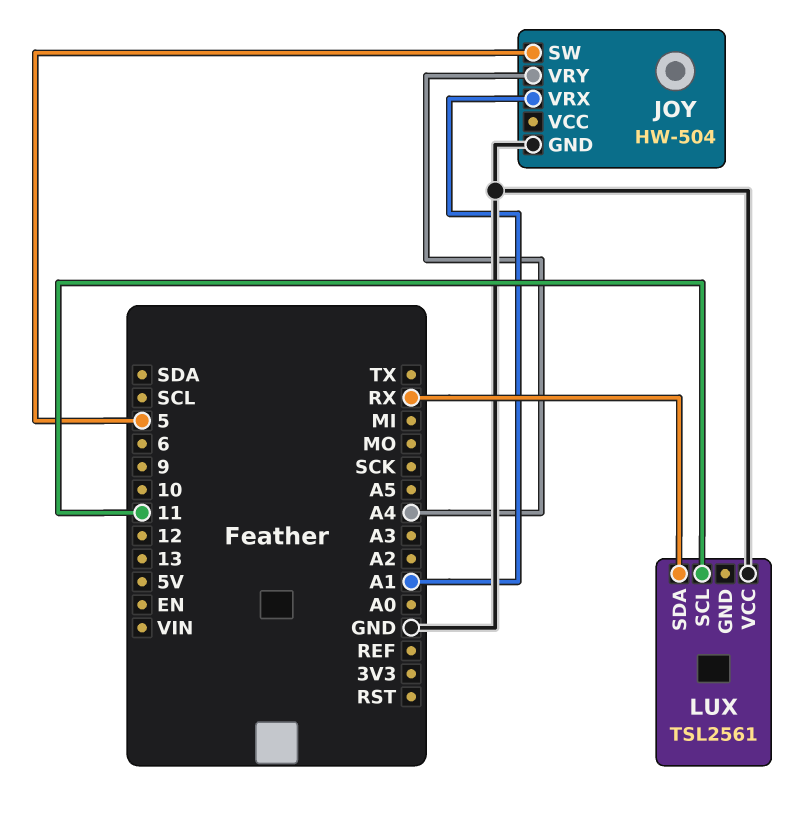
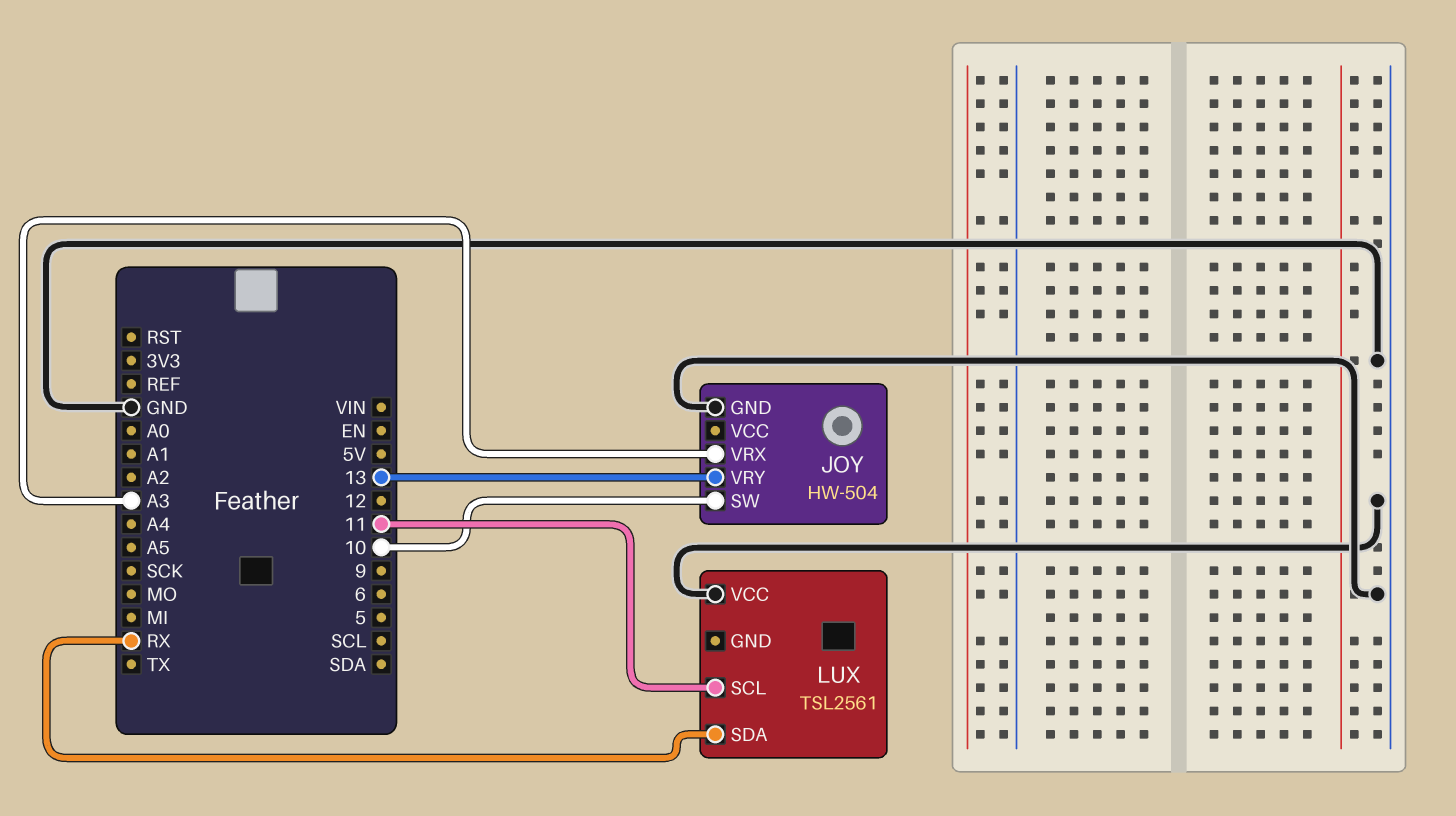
JOY pin SW: 5 -> 10
JOY pin VRX: A1 -> A3
JOY pin VRY: A4 -> 13

